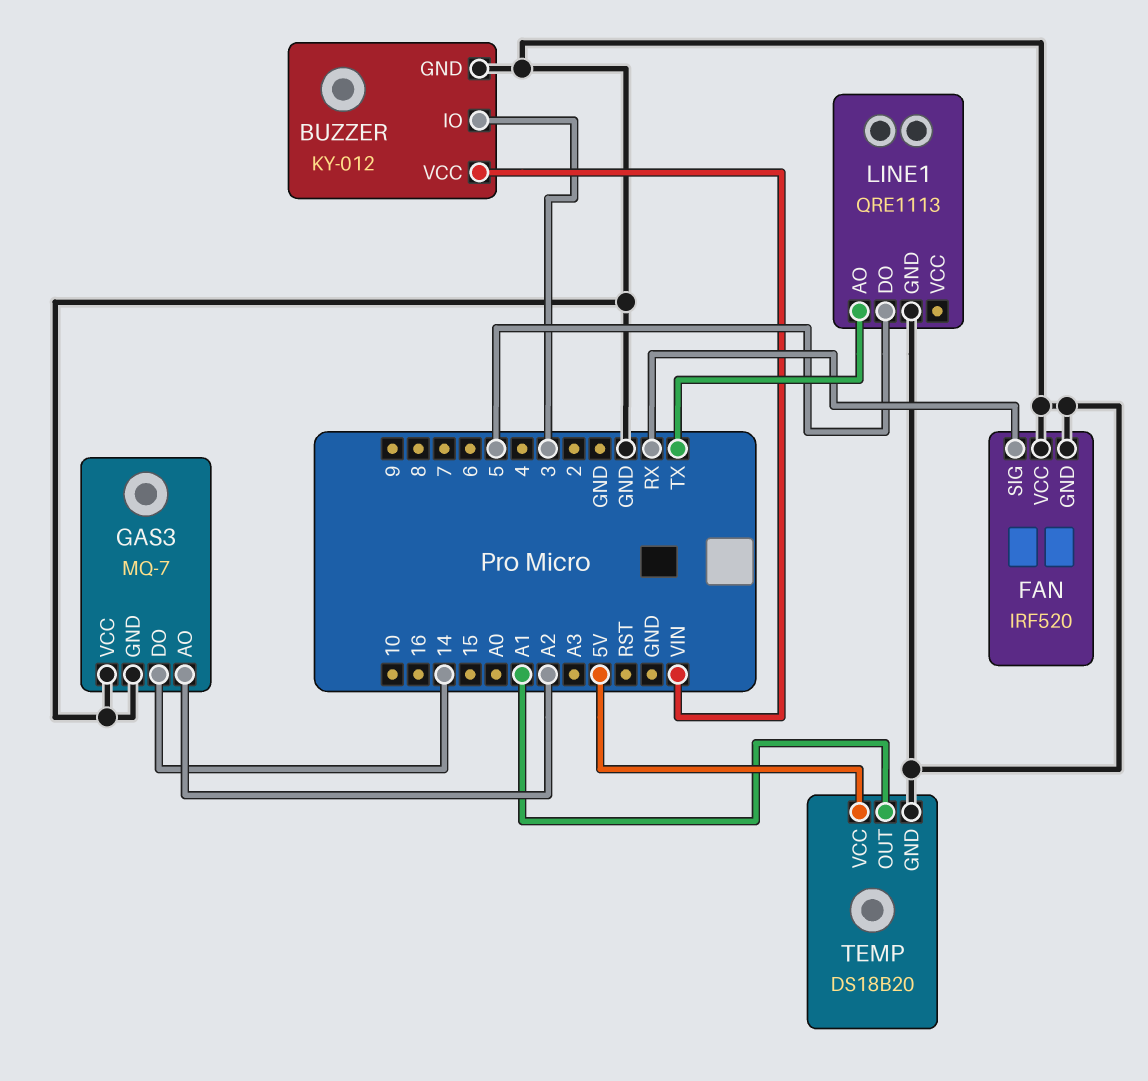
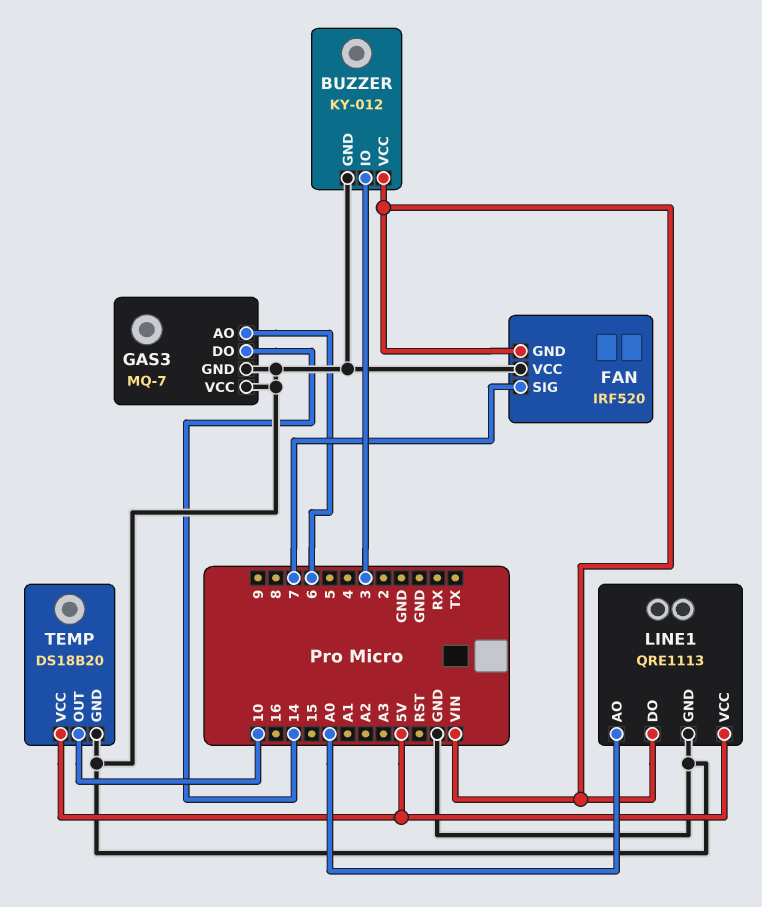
FAN pin GND: GND -> VIN
FAN pin SIG: RX -> 7
GAS3 pin AO: A2 -> 6
LINE1 pin AO: TX -> A0
LINE1 pin DO: 5 -> VIN
LINE1 pin VCC: none -> 5V
TEMP pin OUT: A1 -> 10

